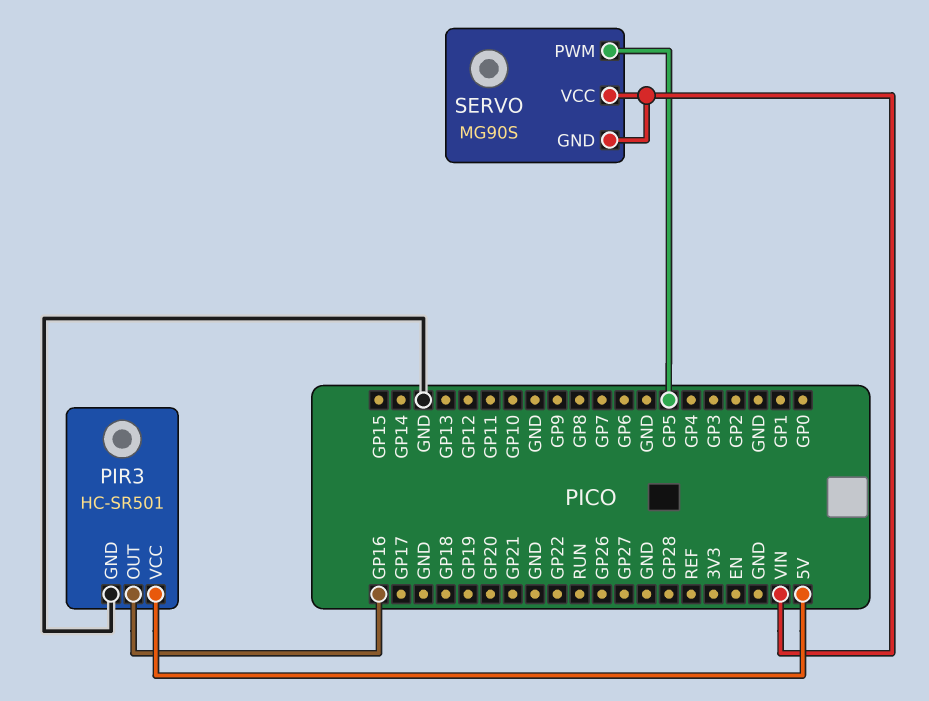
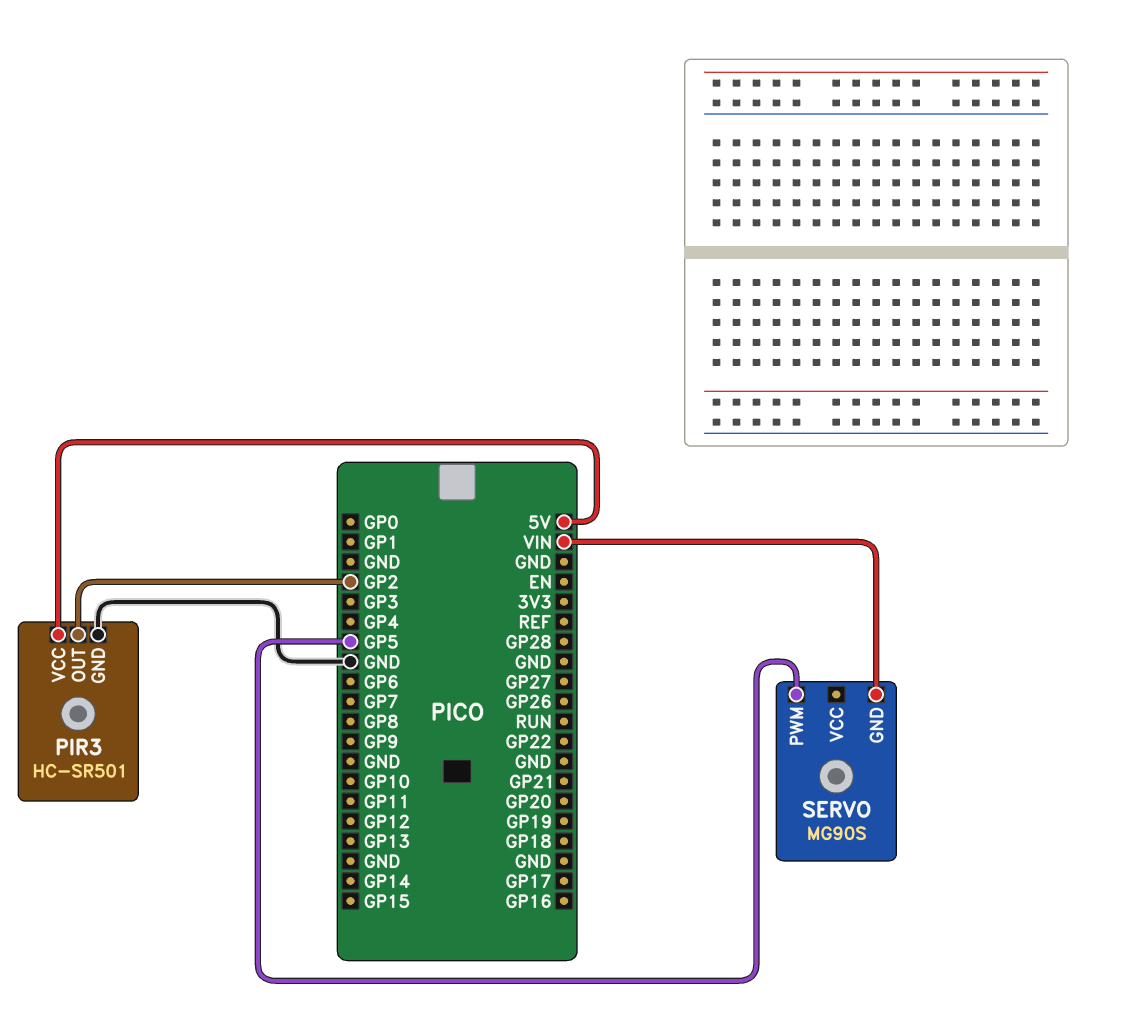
PIR3 pin OUT: GP16 -> GP2
SERVO pin VCC: VIN -> none

